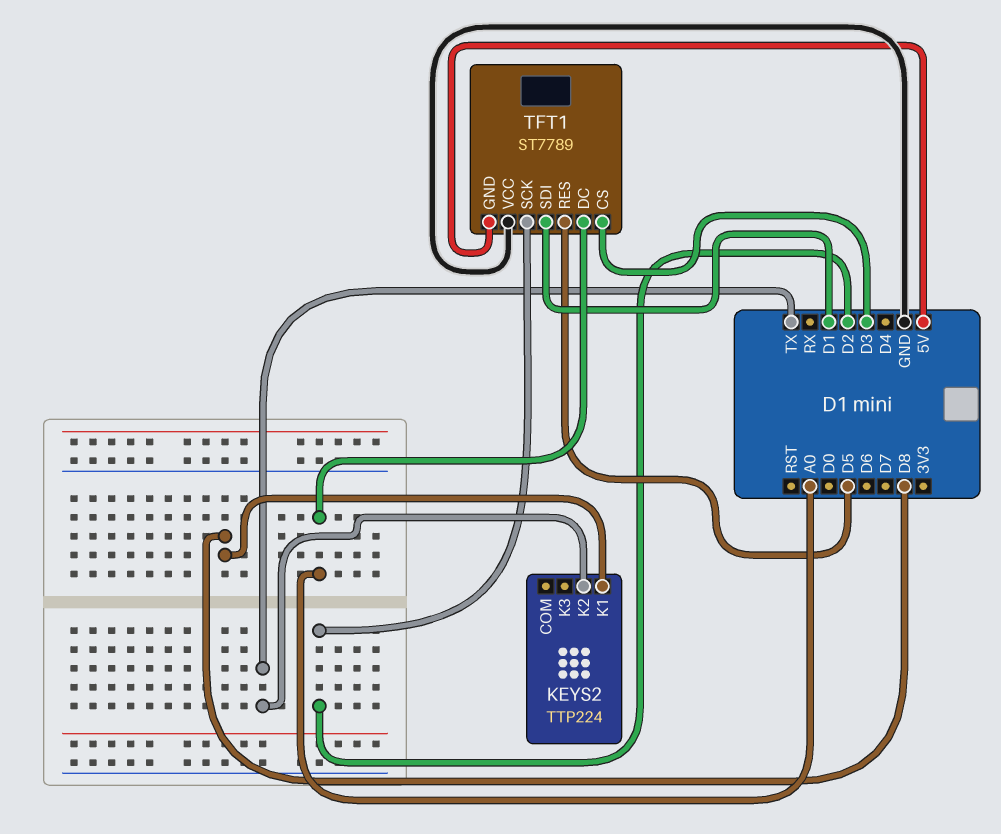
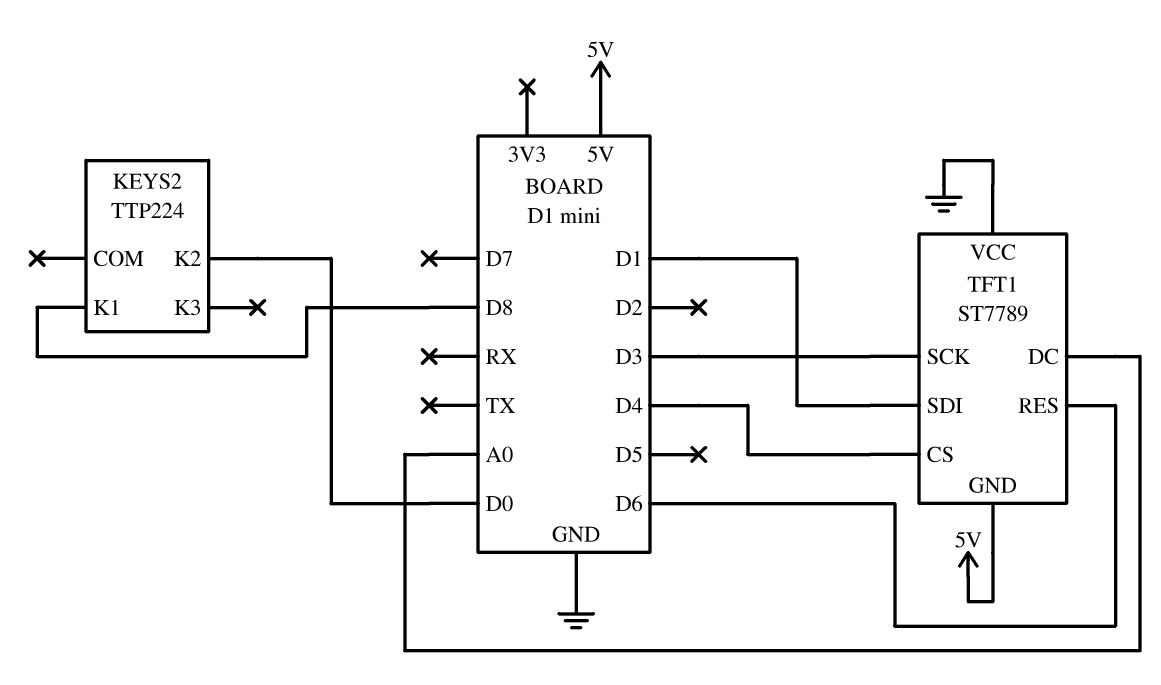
KEYS2 pin K2: TX -> D0
TFT1 pin CS: D3 -> D4
TFT1 pin RES: D5 -> D6
TFT1 pin SCK: D2 -> D3

